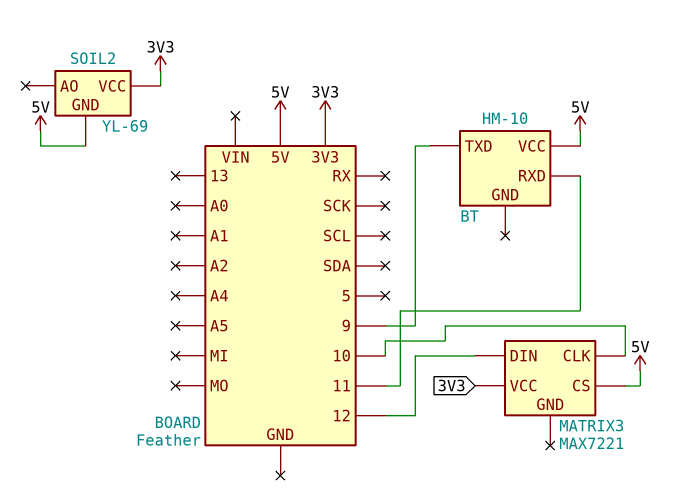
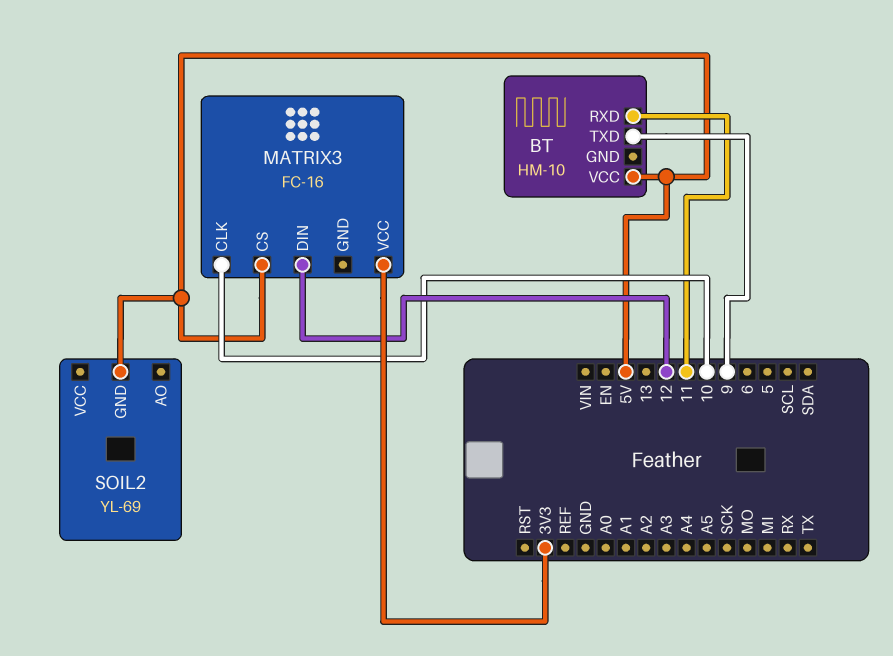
MATRIX3: MAX7221 -> FC-16
SOIL2 pin VCC: 3V3 -> none

